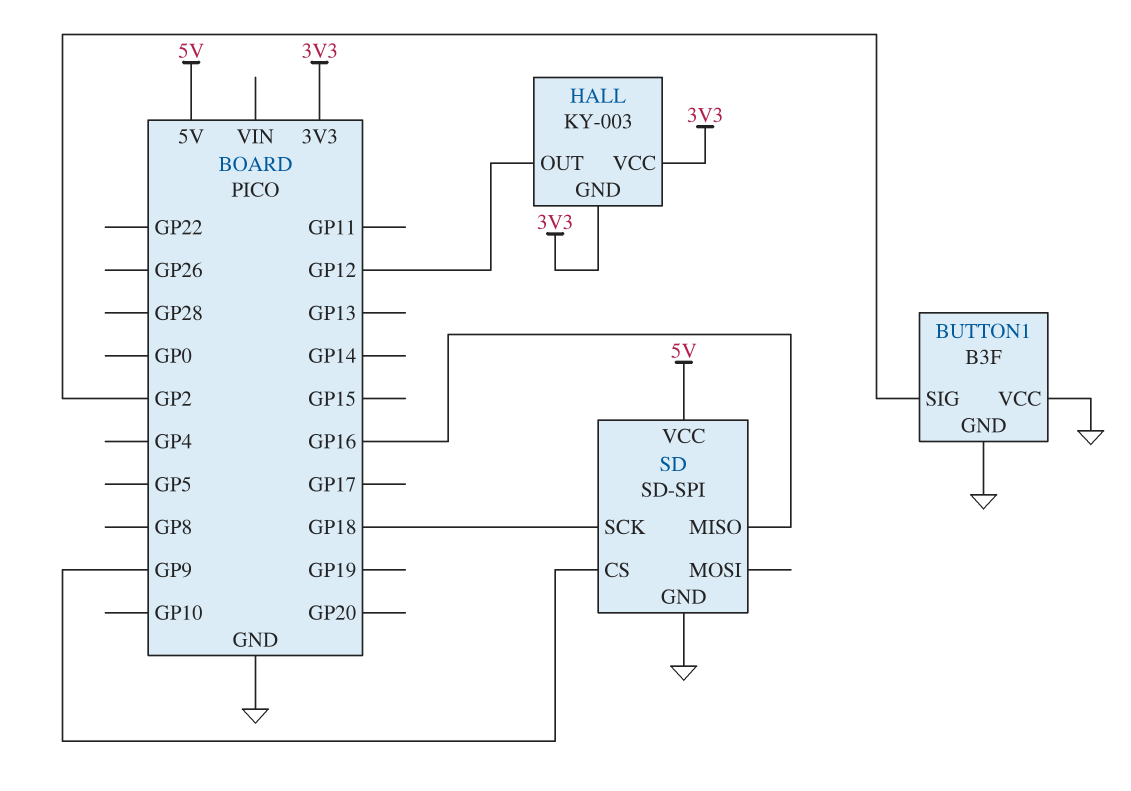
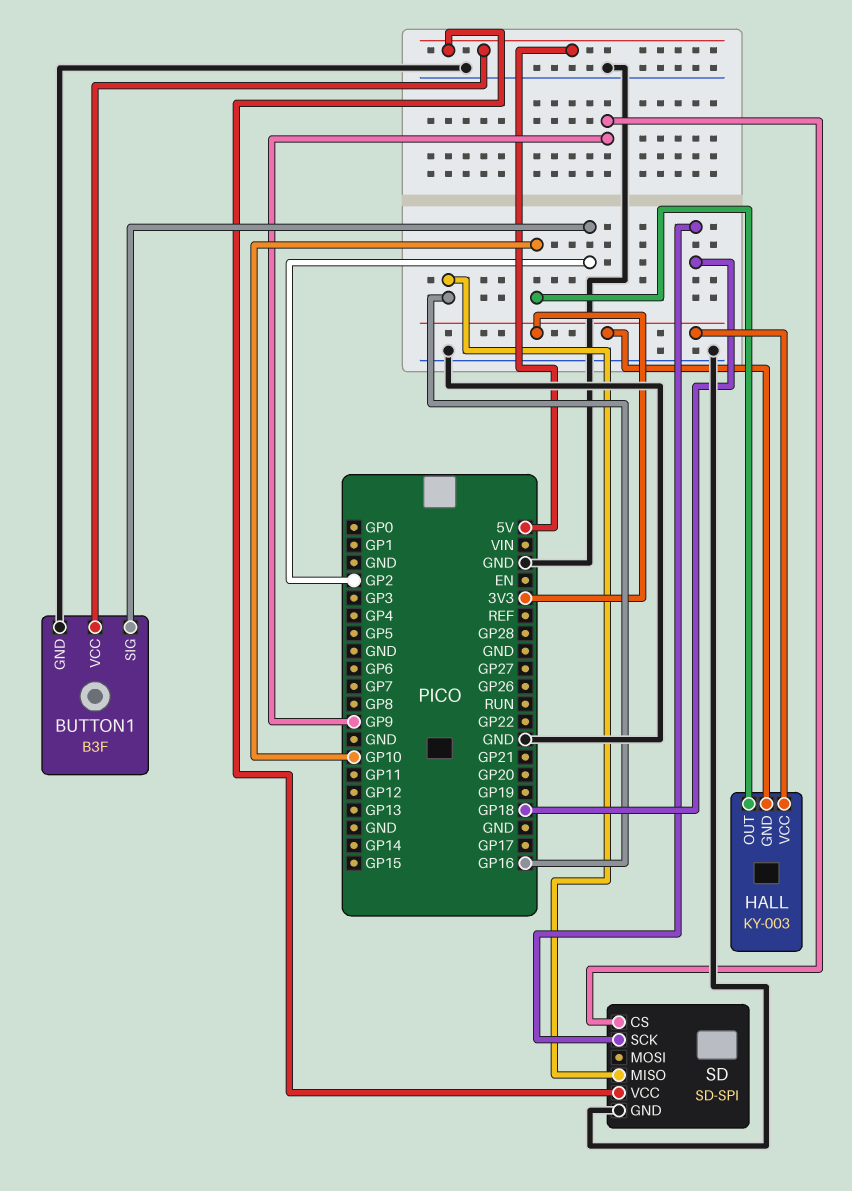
BUTTON1 pin VCC: GND -> 5V
HALL pin OUT: GP12 -> GP10

